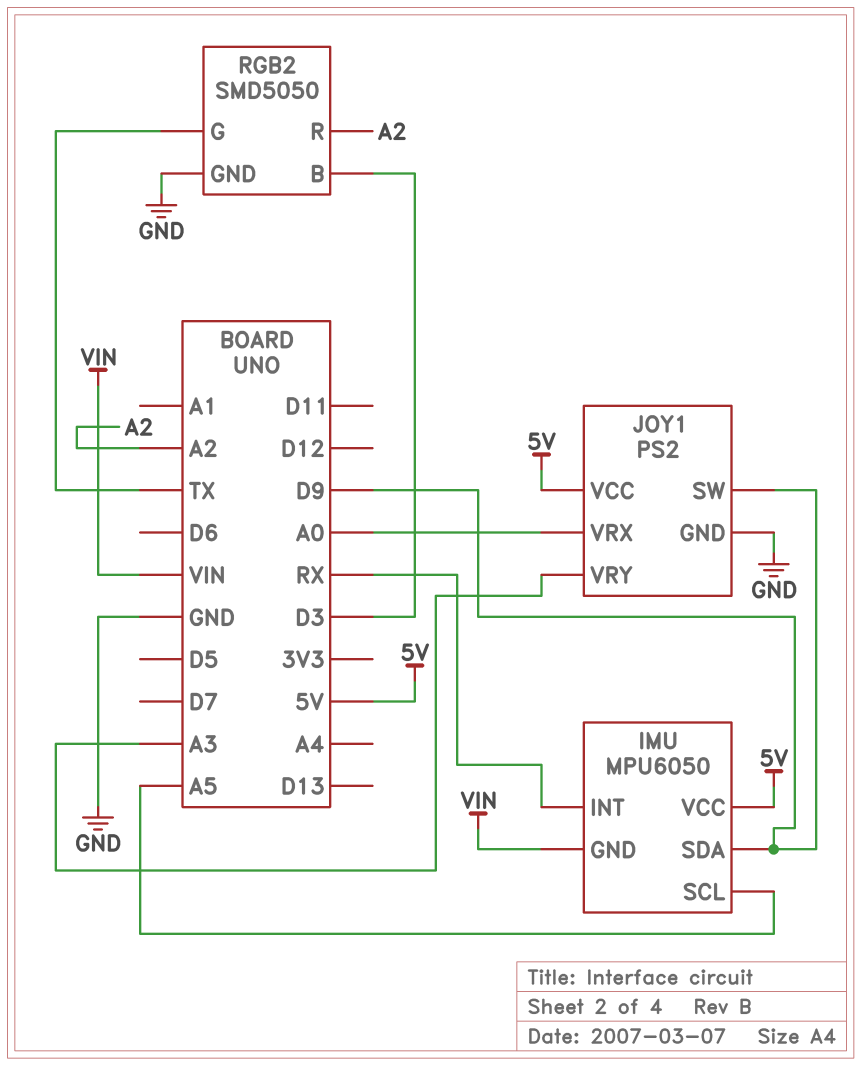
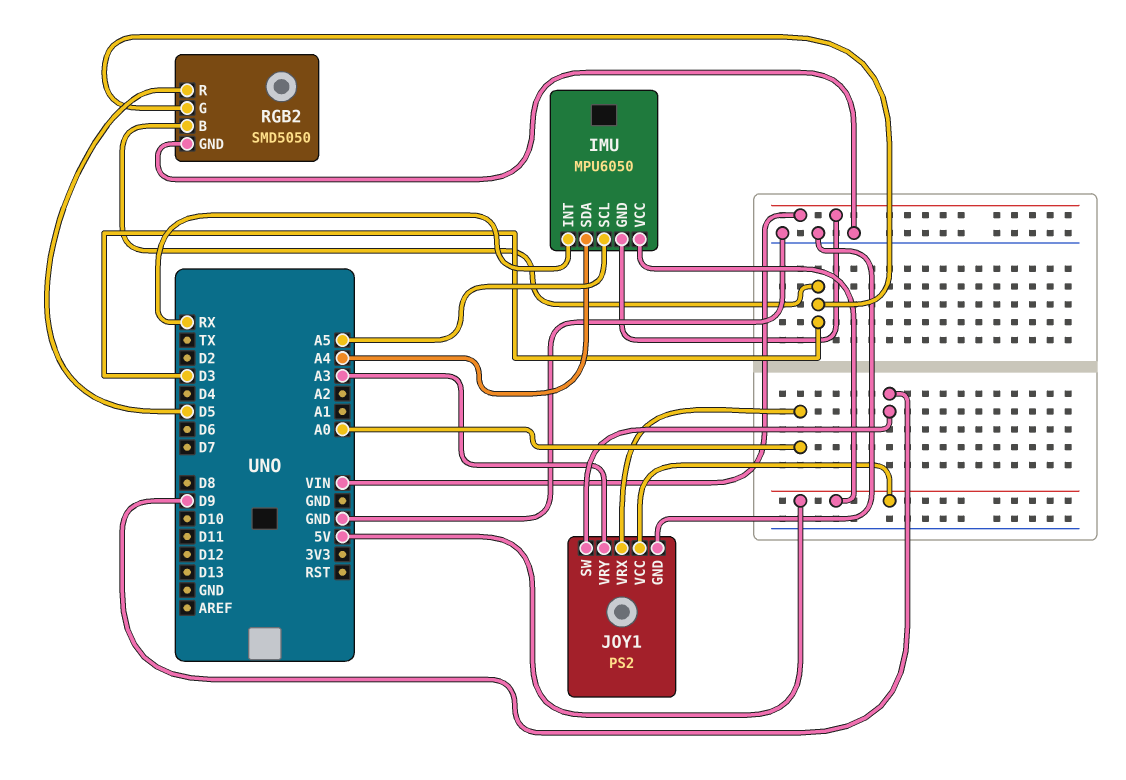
IMU pin SDA: D9 -> A4
RGB2 pin G: TX -> D3
RGB2 pin R: A2 -> D5

